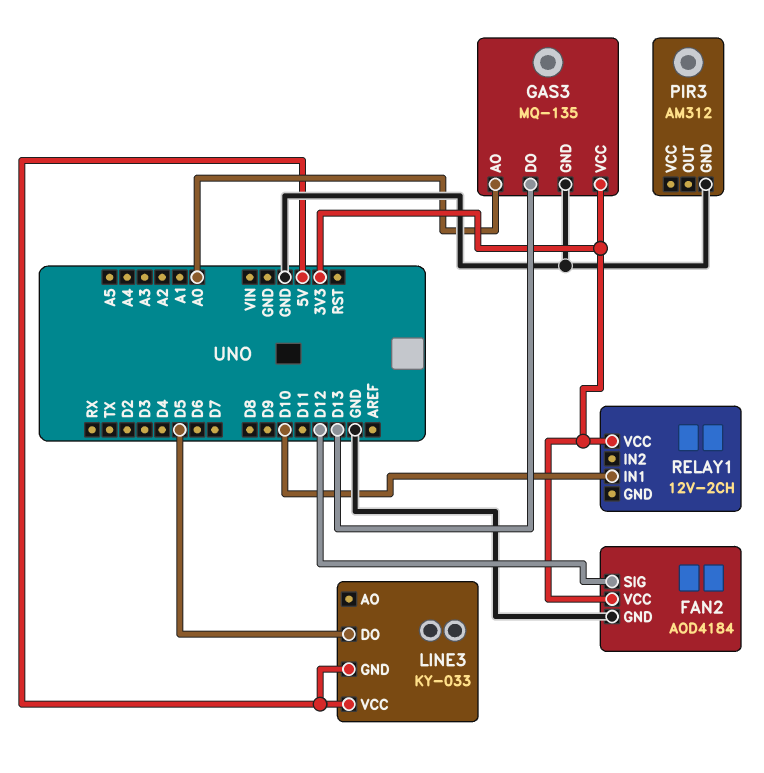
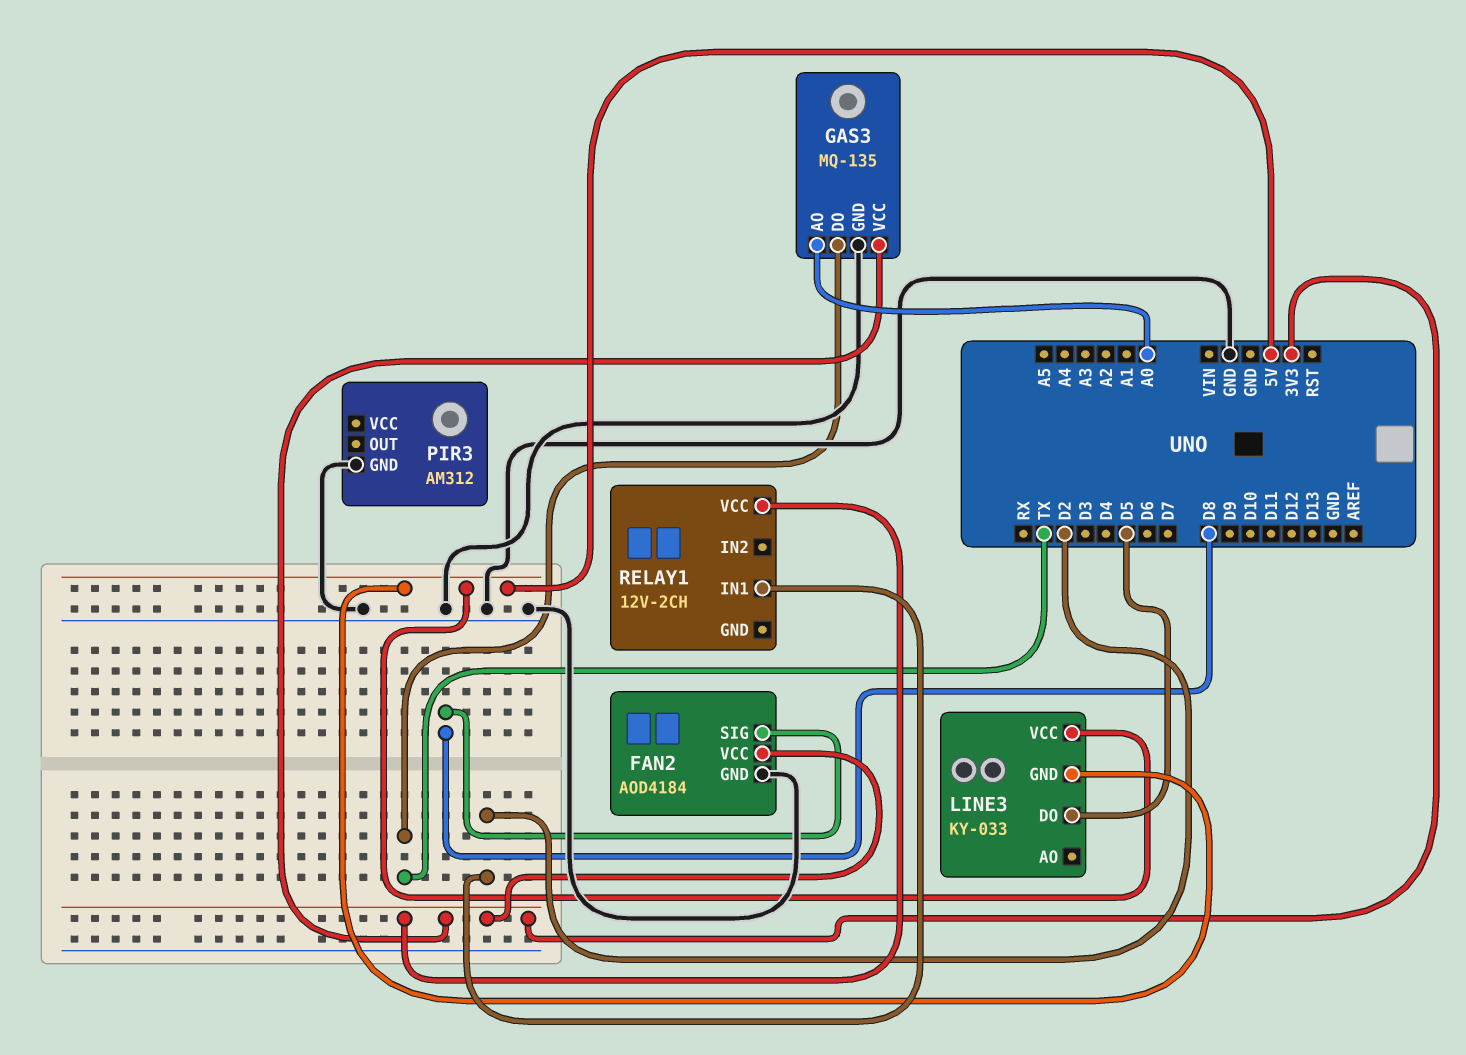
FAN2 pin SIG: D12 -> D8
GAS3 pin DO: D13 -> TX
RELAY1 pin IN1: D10 -> D2

